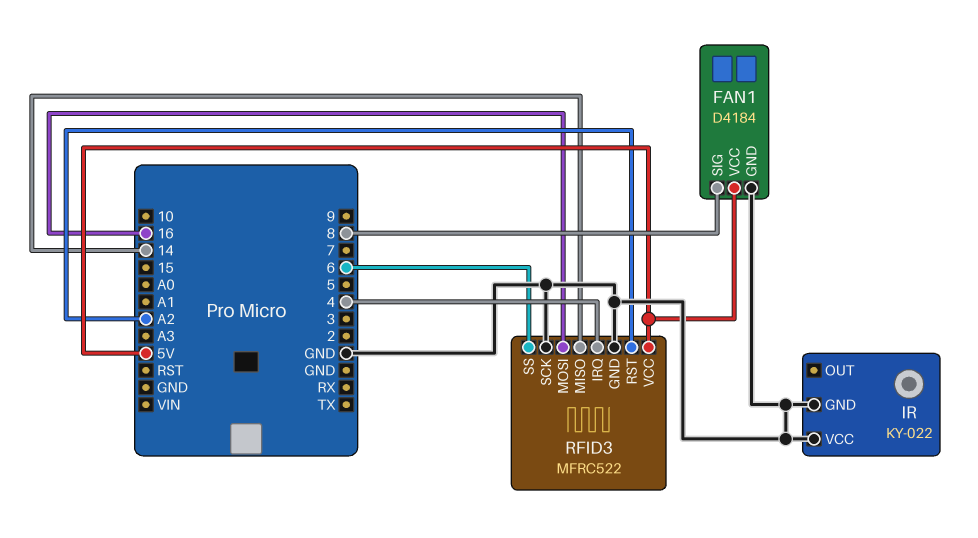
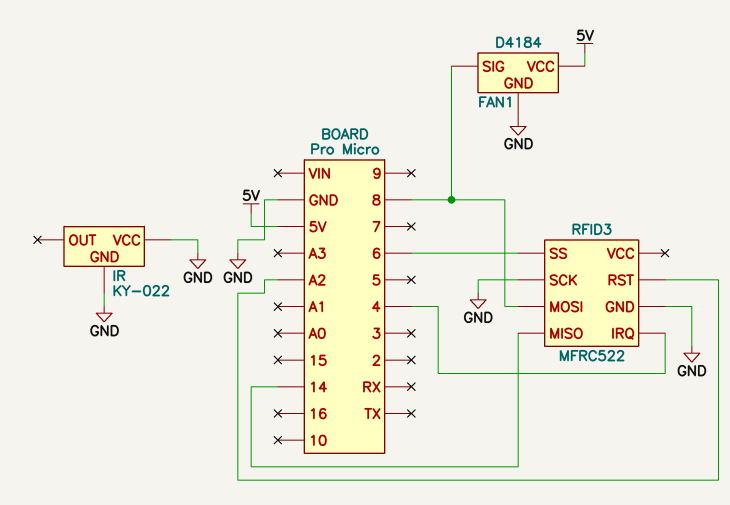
RFID3 pin MOSI: 16 -> 8
RFID3 pin VCC: 5V -> none

